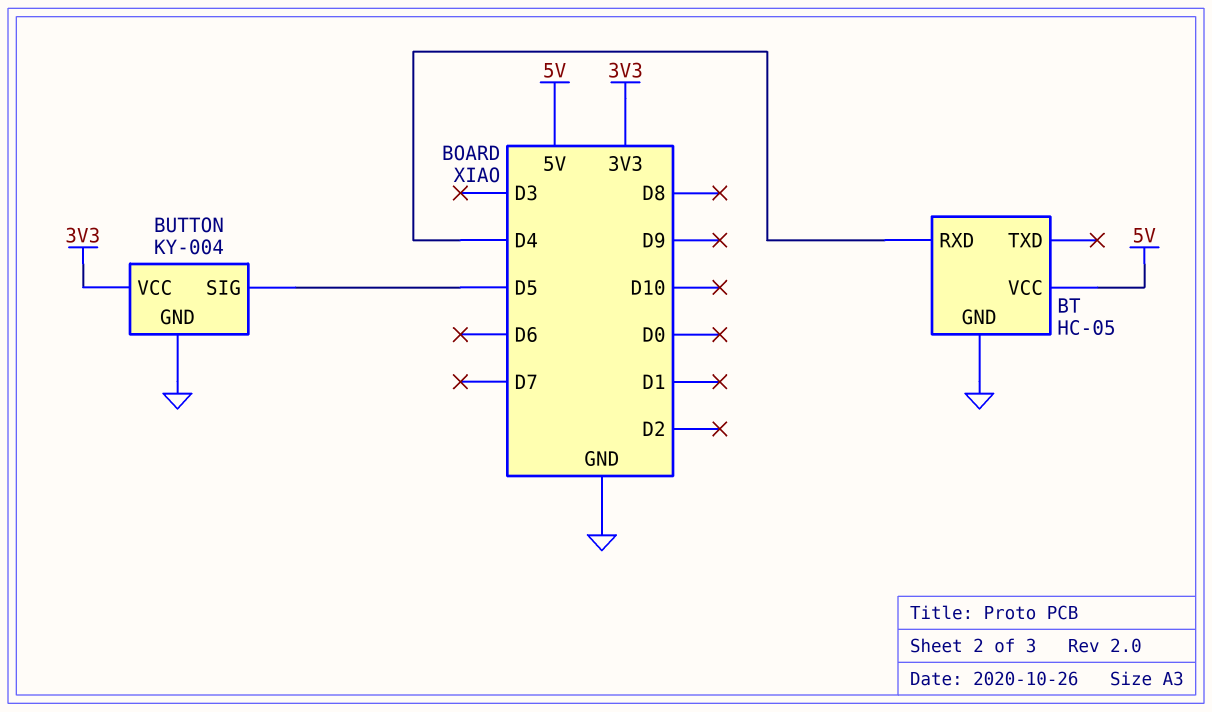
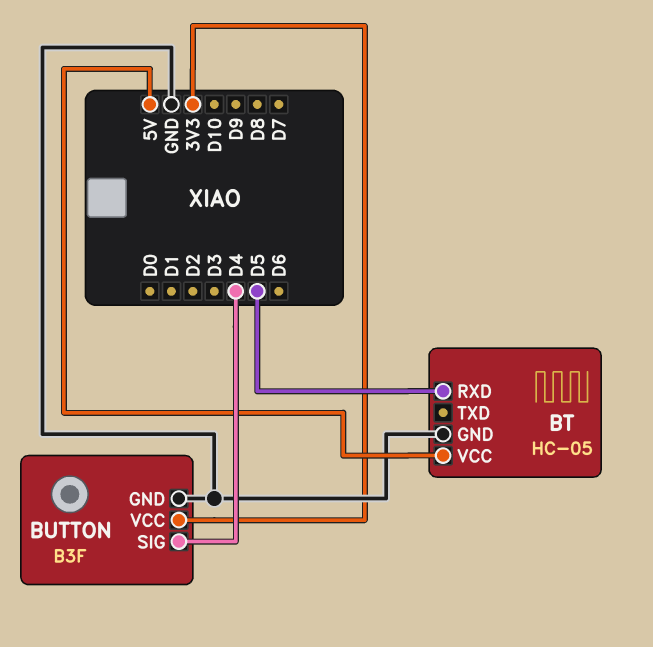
BT pin RXD: D4 -> D5
BUTTON: KY-004 -> B3F
BUTTON pin SIG: D5 -> D4

